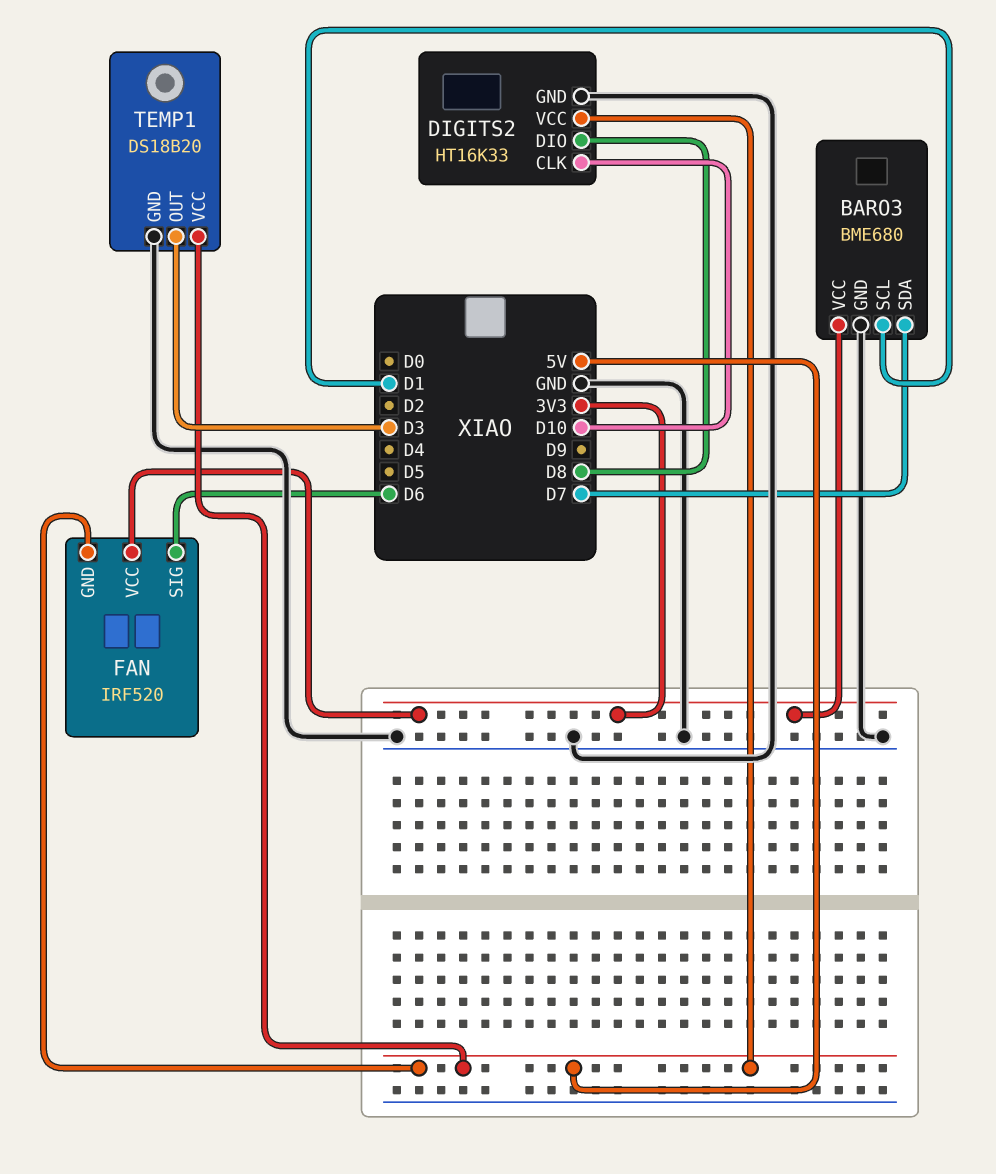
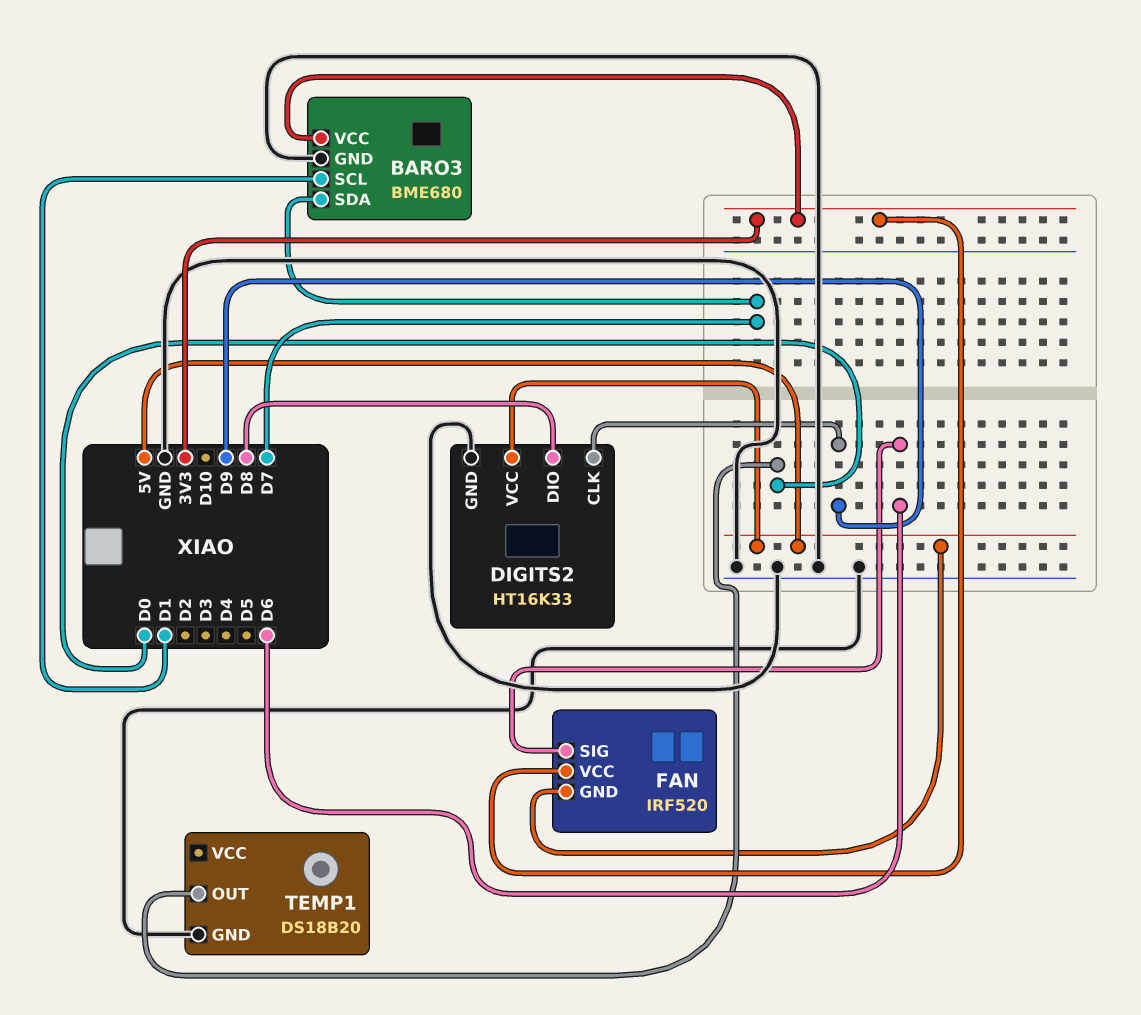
DIGITS2 pin CLK: D10 -> D9
TEMP1 pin OUT: D3 -> D0
TEMP1 pin VCC: 5V -> none

